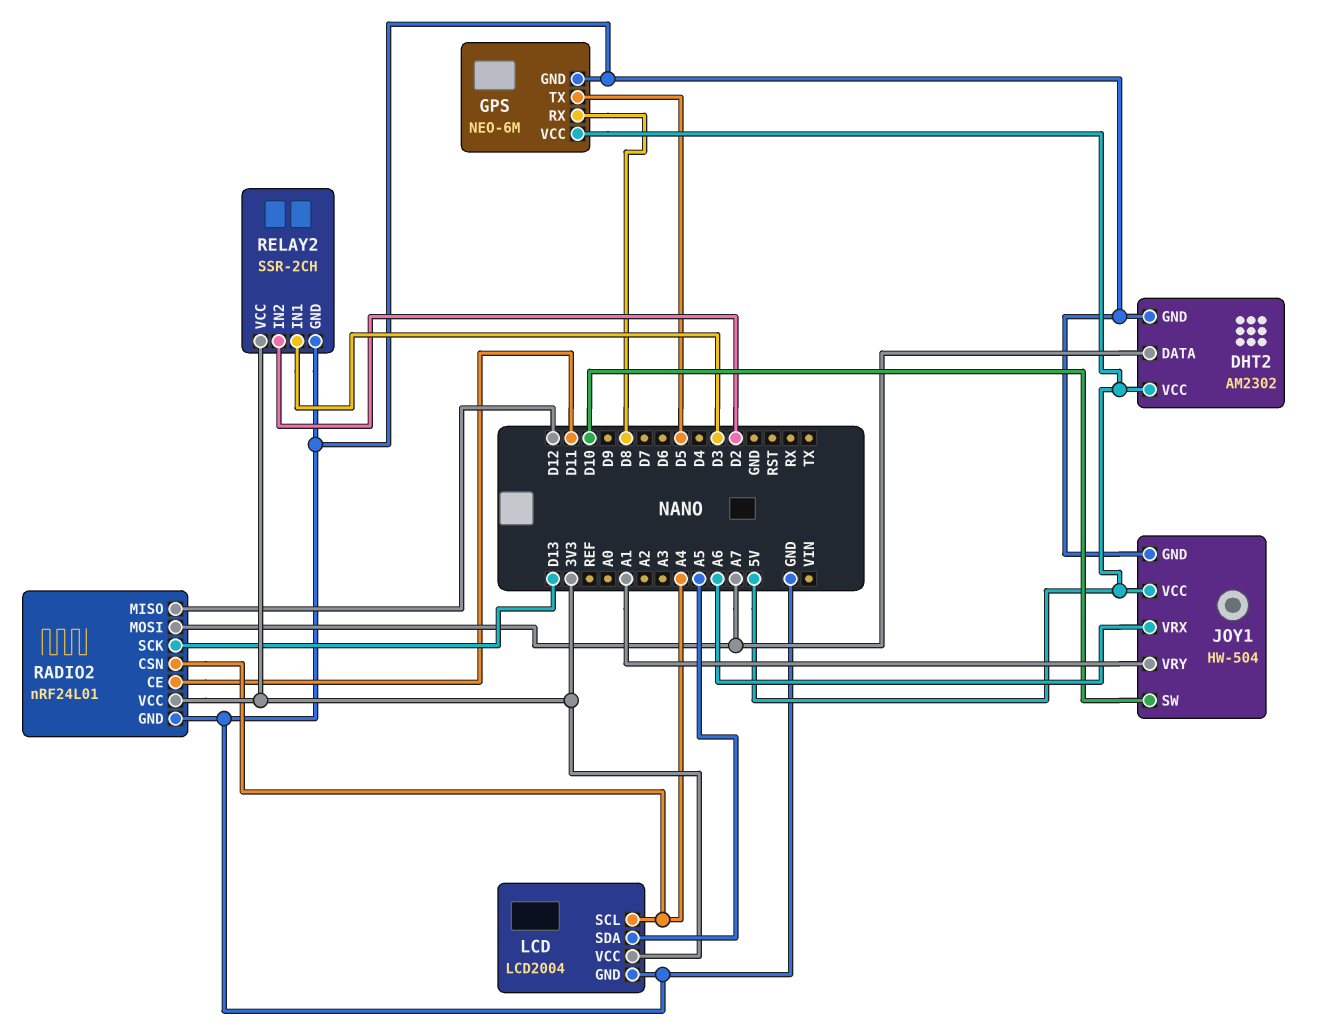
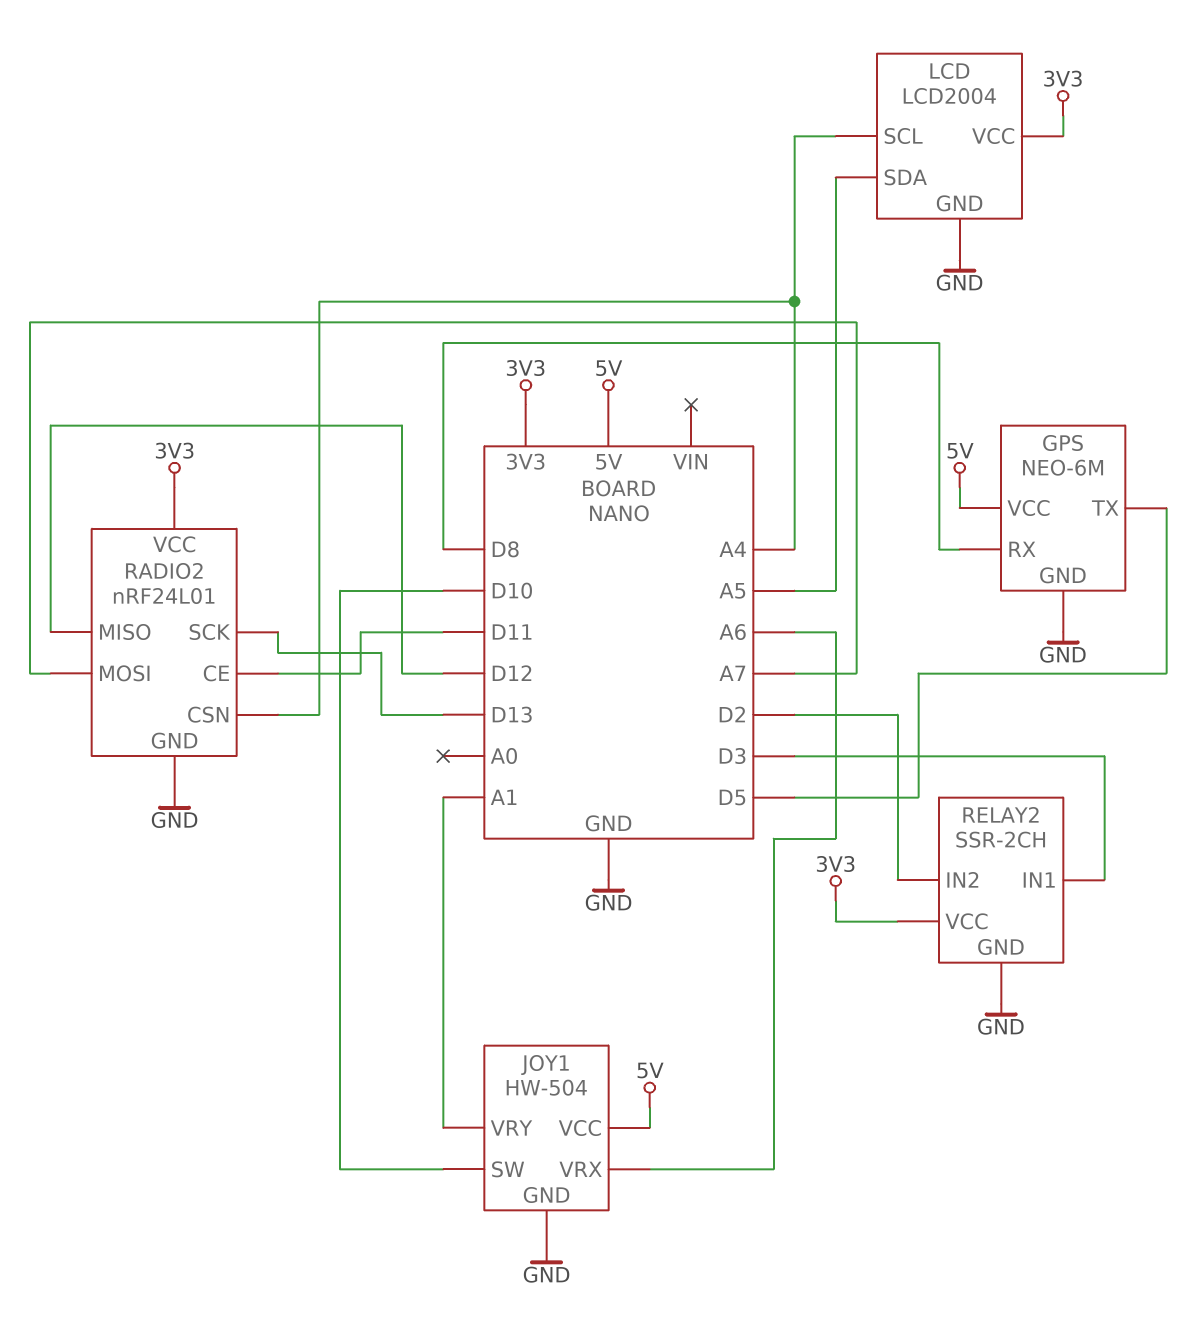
DHT2: AM2302 -> none
DHT2 pin DATA: A7 -> none
DHT2 pin GND: GND -> none
DHT2 pin VCC: 5V -> none

